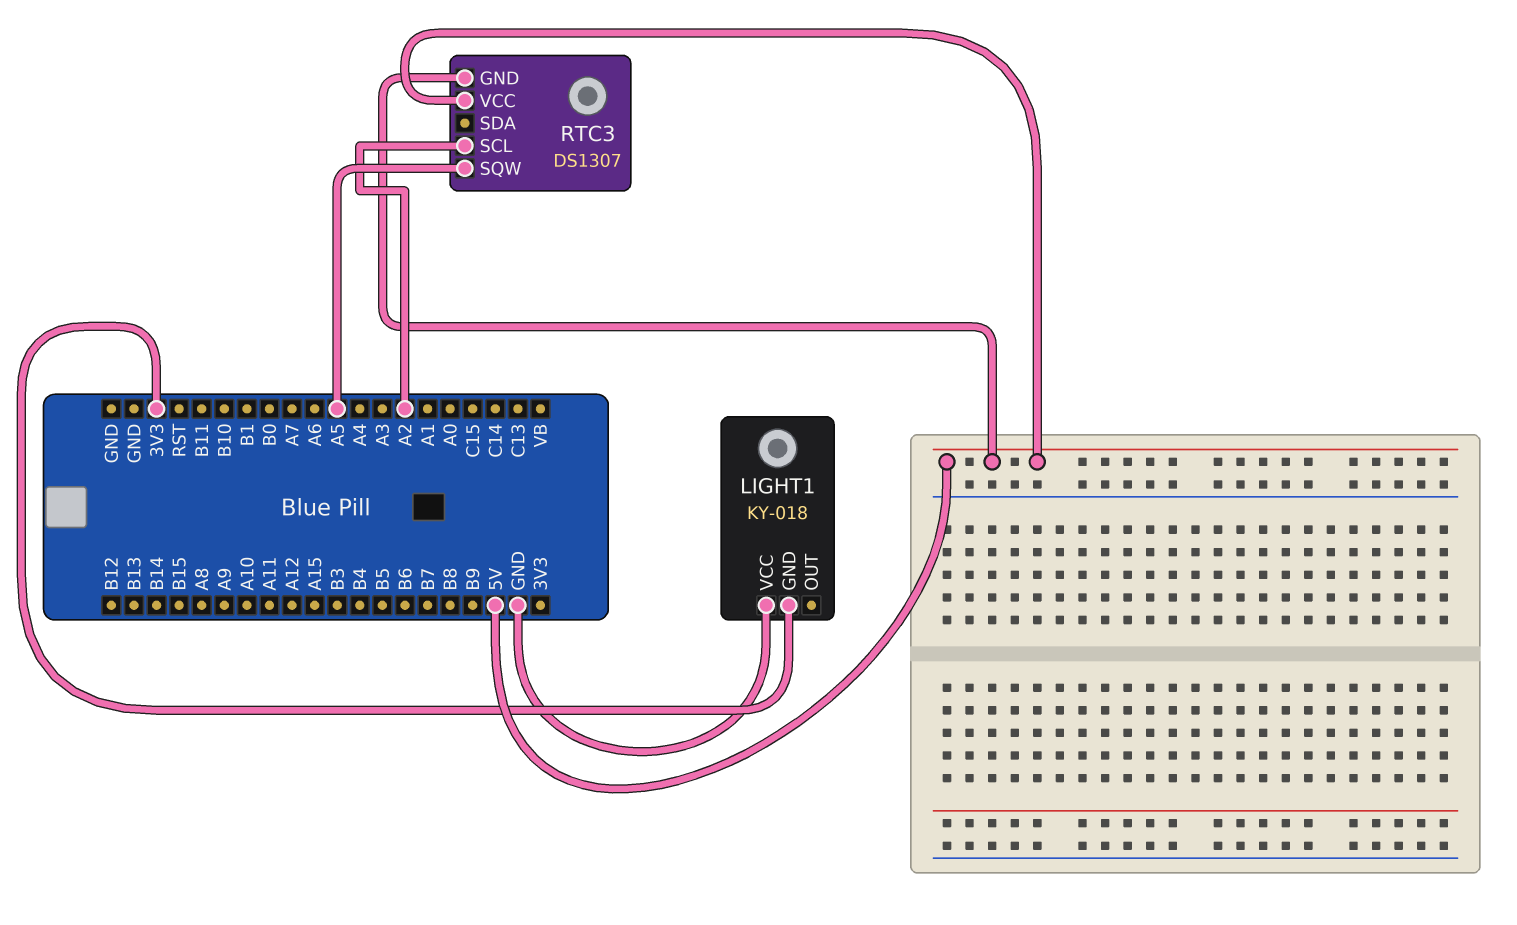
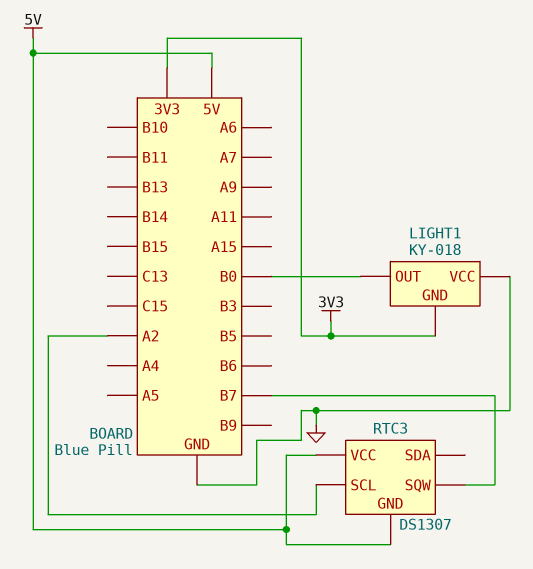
LIGHT1 pin OUT: none -> B0
RTC3 pin SQW: A5 -> B7

